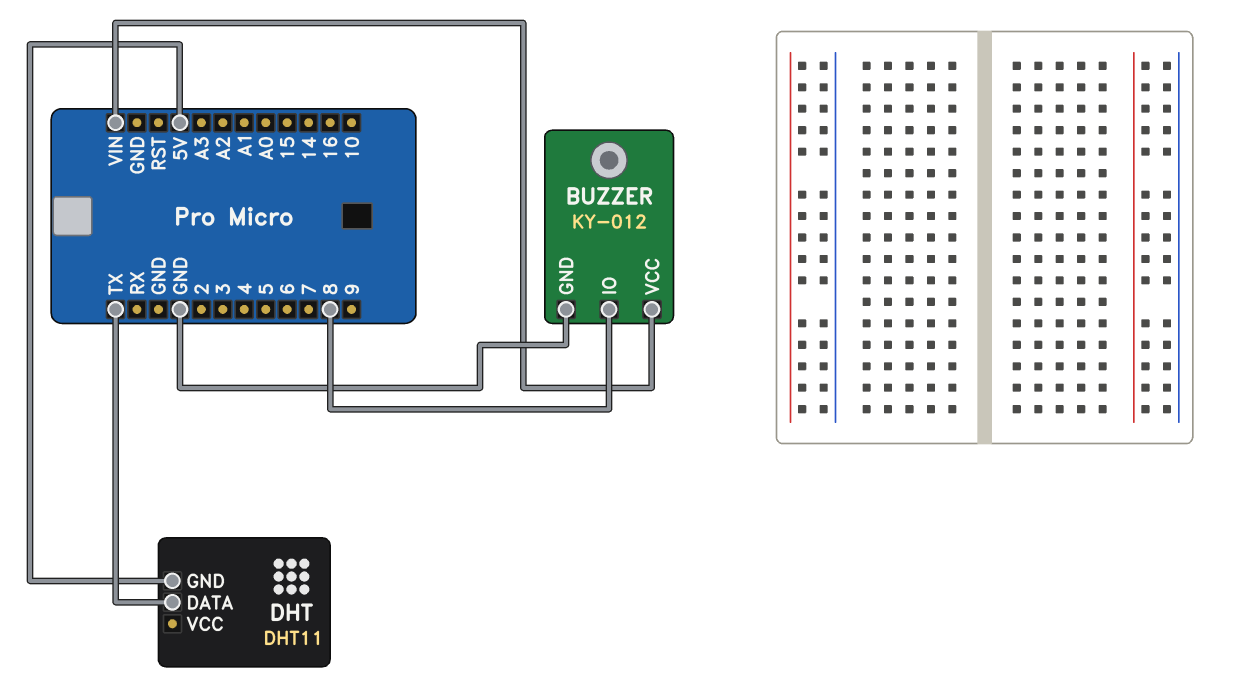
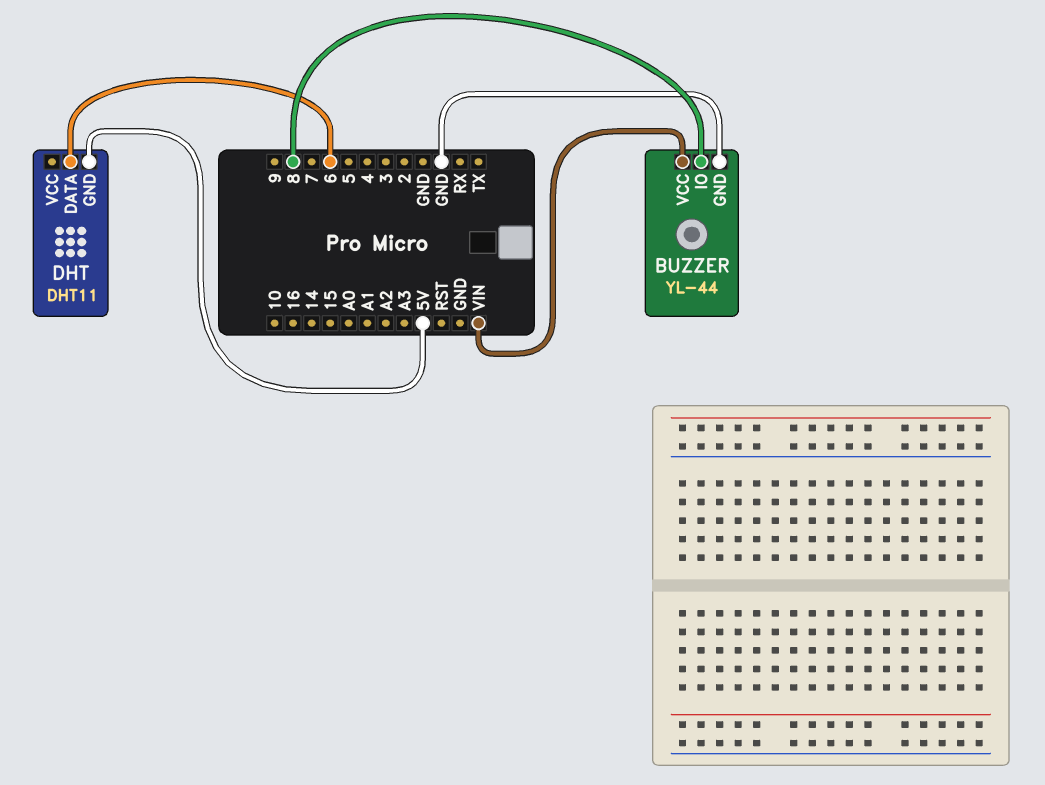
BUZZER: KY-012 -> YL-44
DHT pin DATA: TX -> 6

